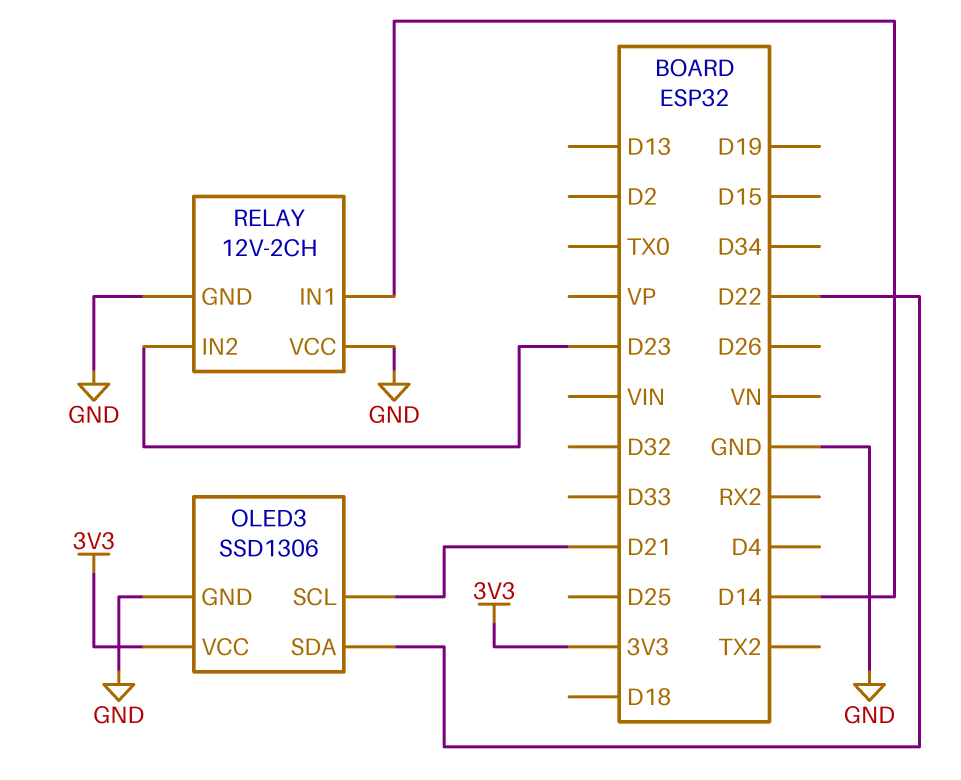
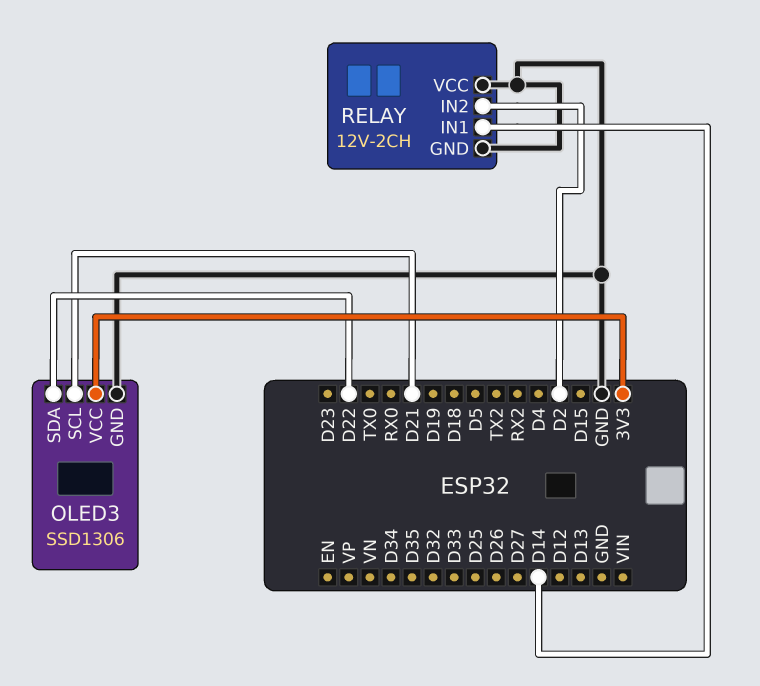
RELAY pin IN2: D23 -> D2

